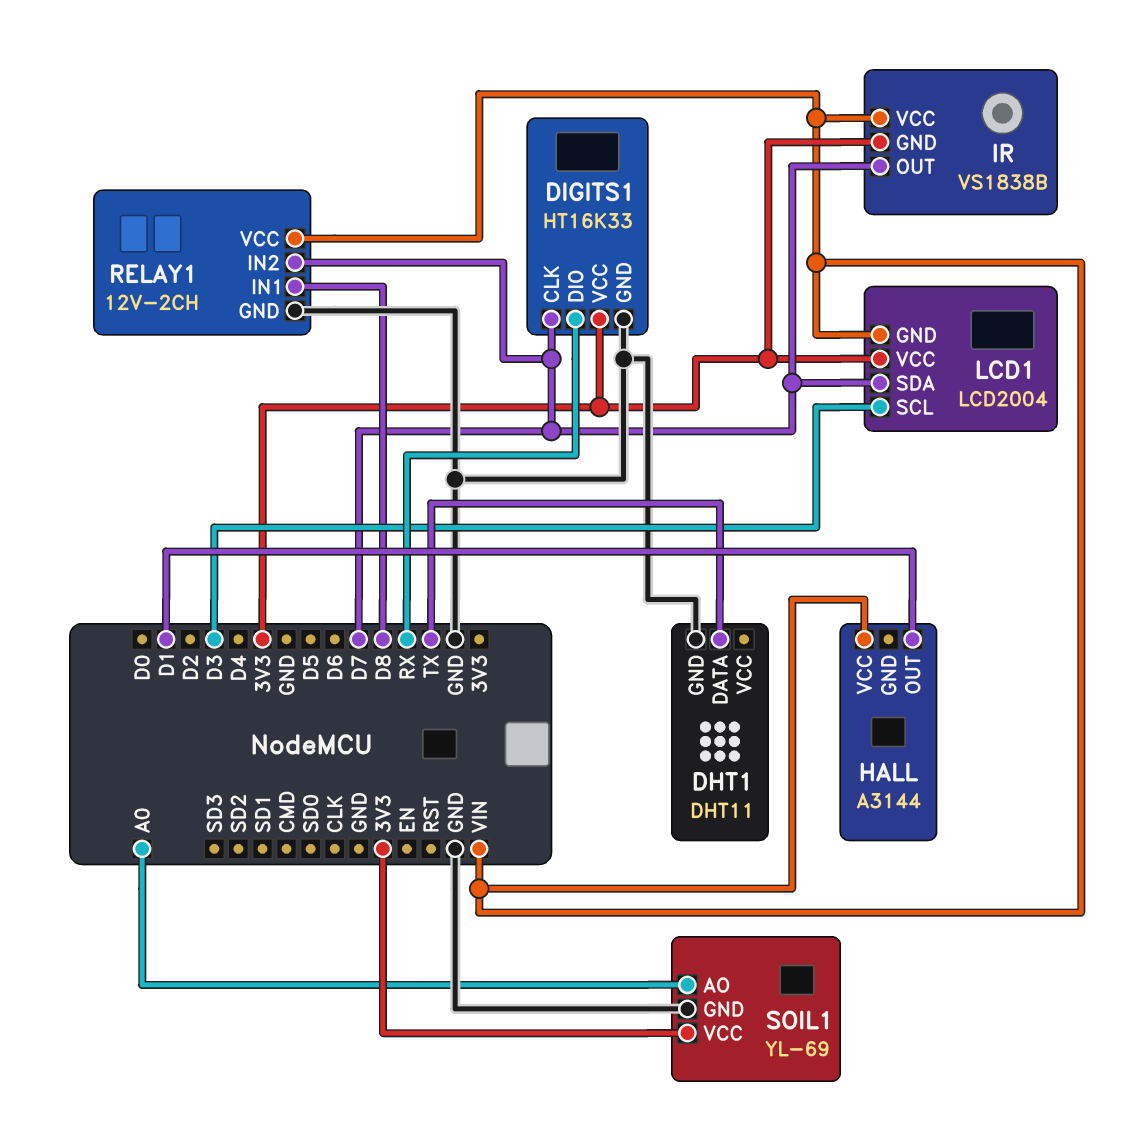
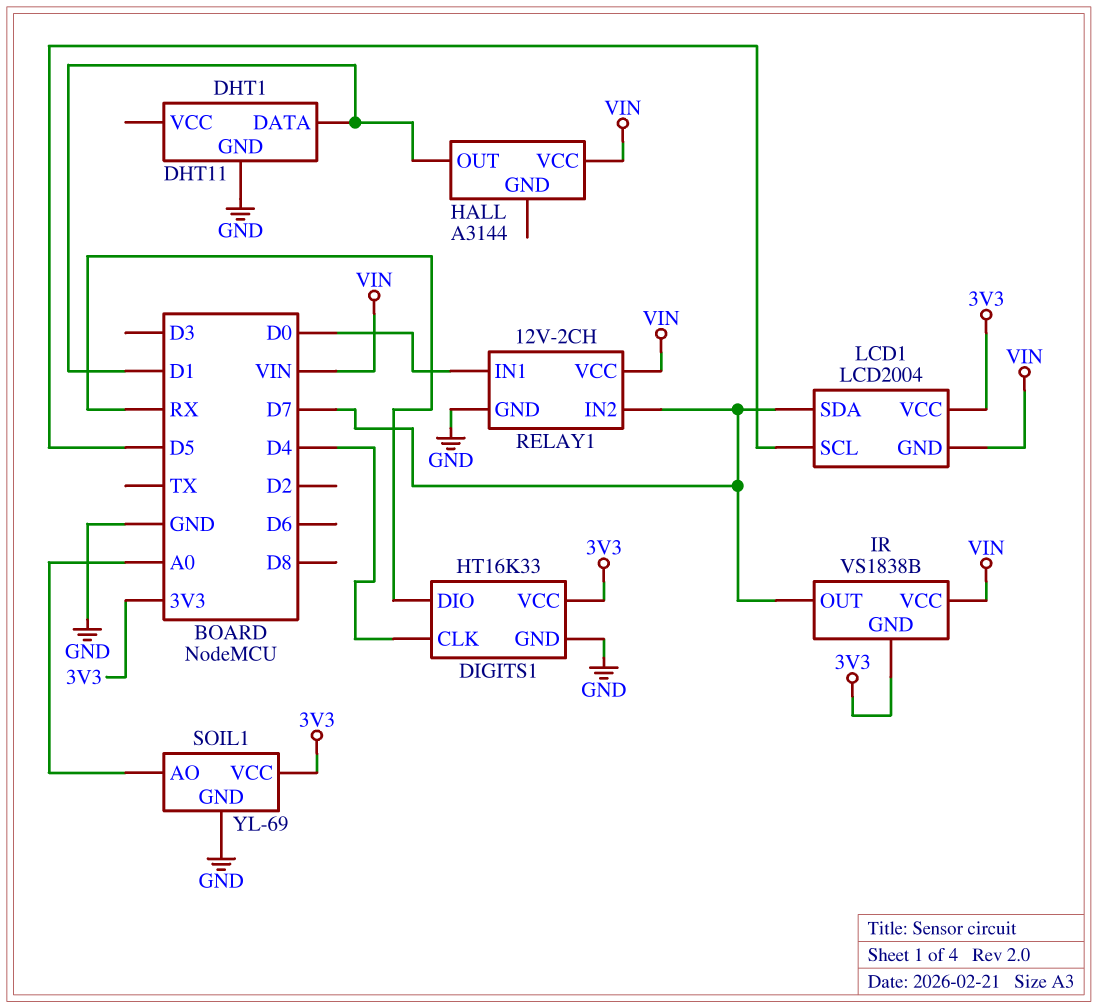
DHT1 pin DATA: TX -> D1
DIGITS1 pin CLK: D7 -> D4
LCD1 pin SCL: D3 -> D5
RELAY1 pin IN1: D8 -> D0

